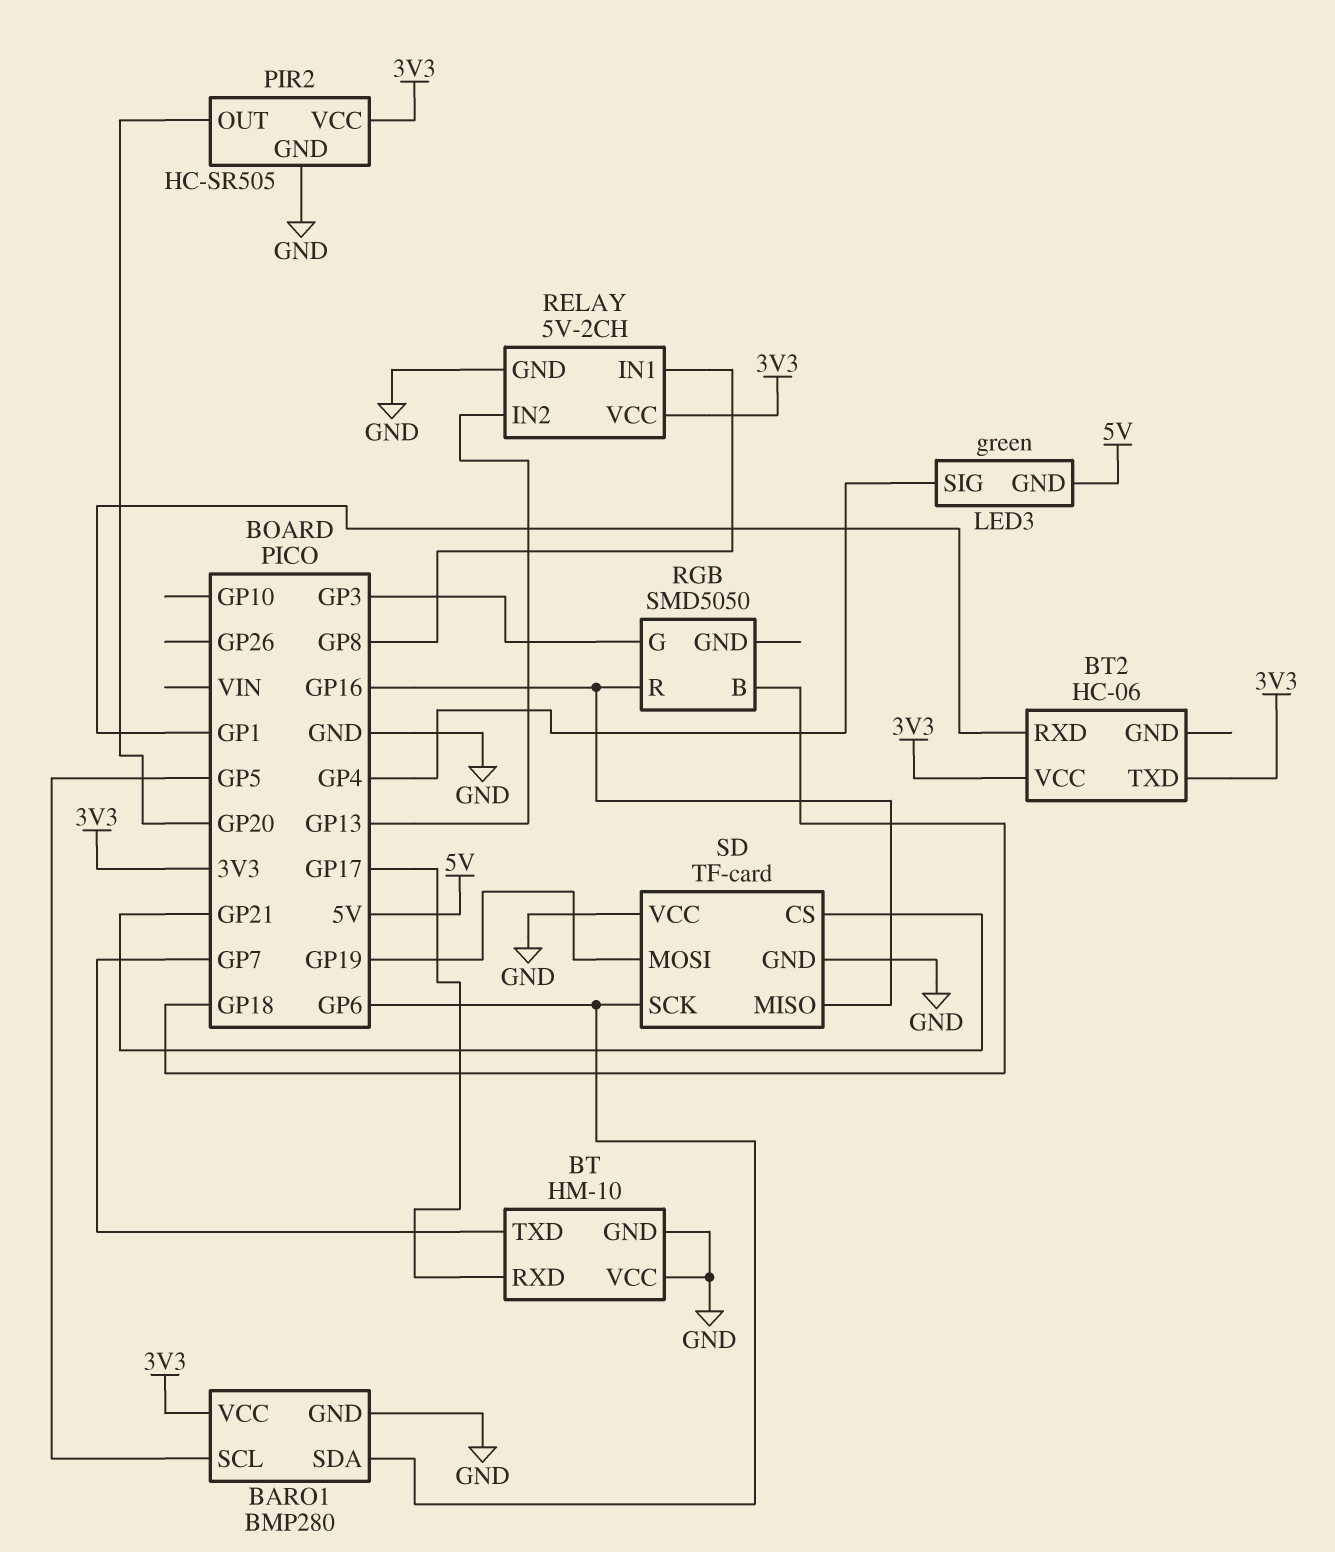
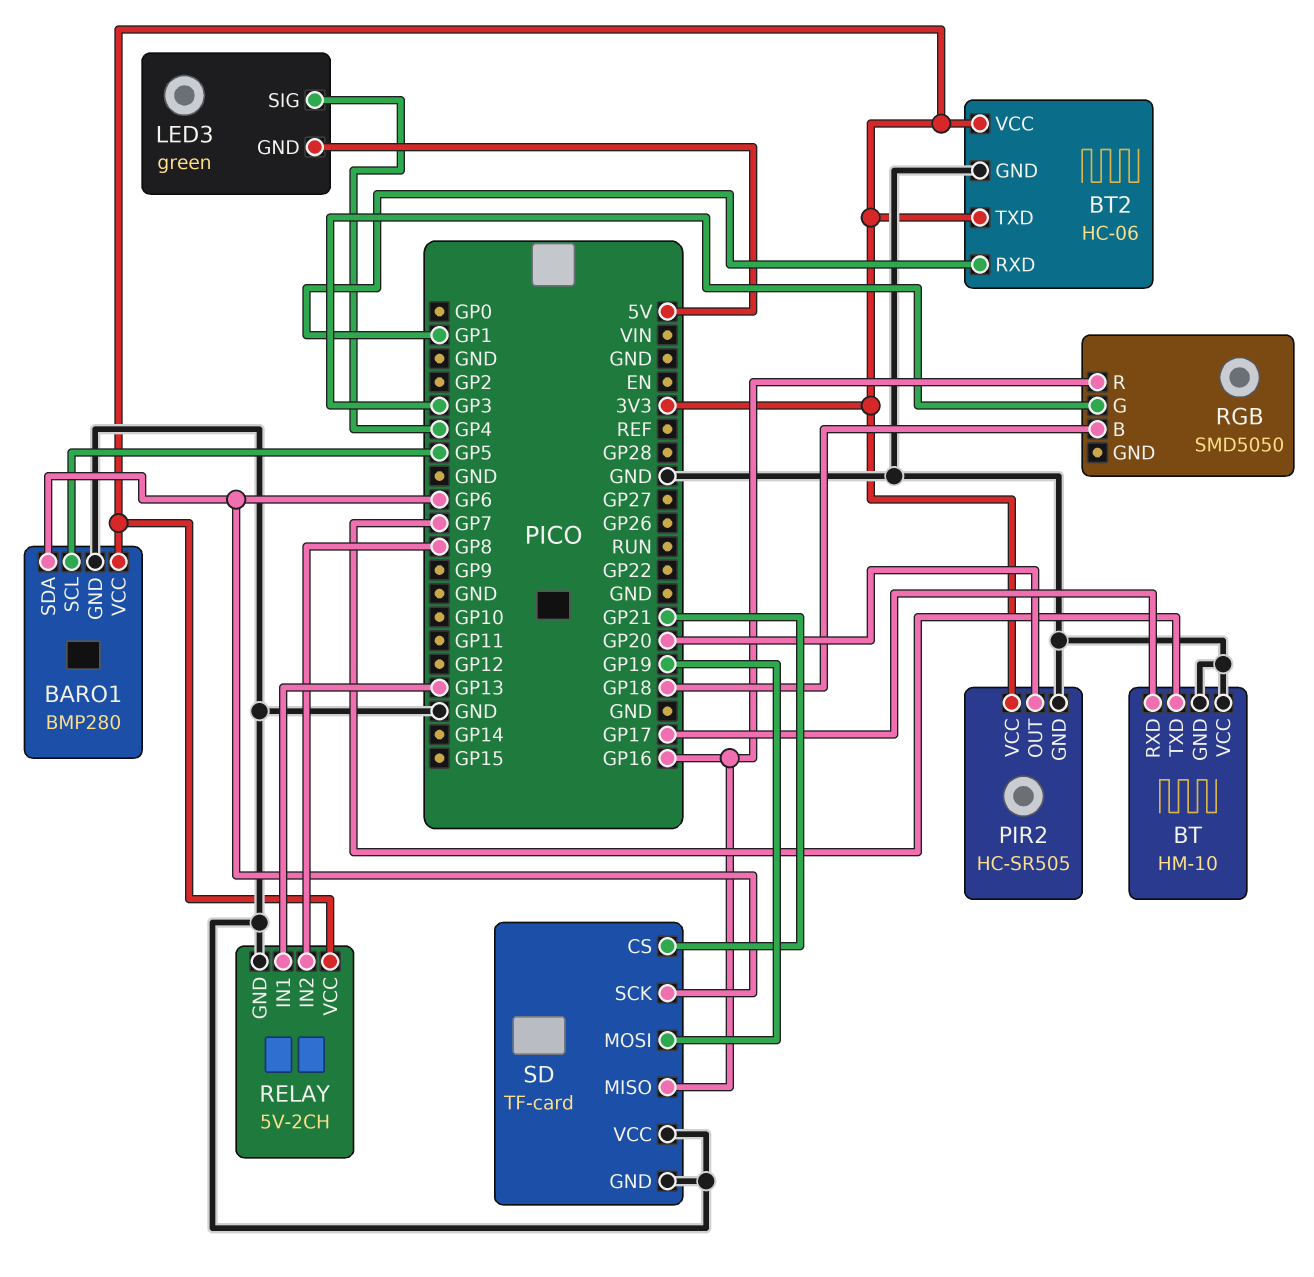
BT2 pin GND: none -> GND
RELAY pin IN1: GP8 -> GP13
RELAY pin IN2: GP13 -> GP8

